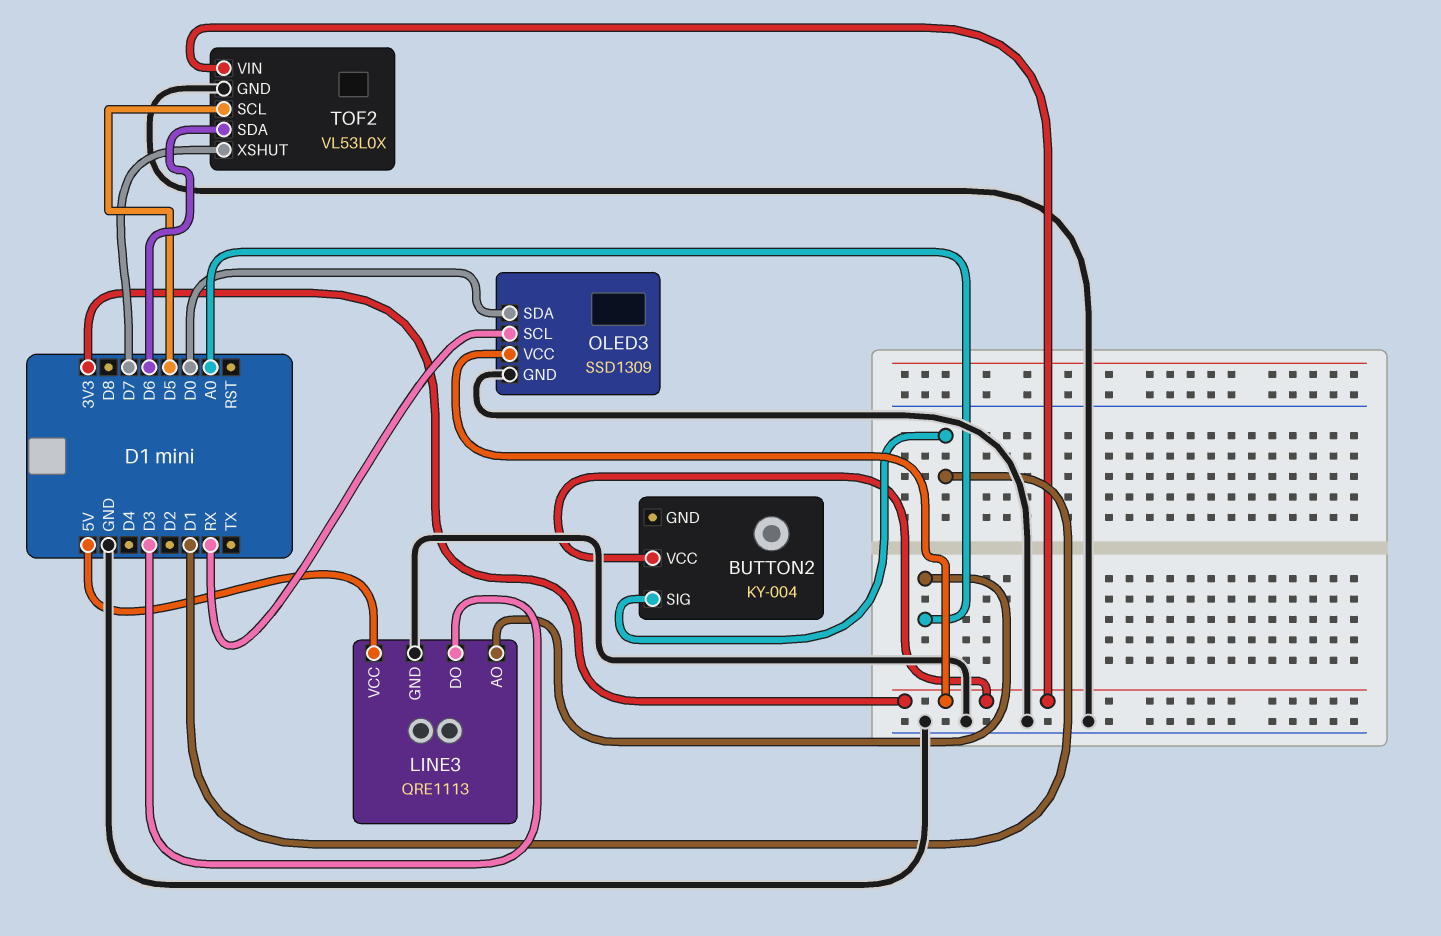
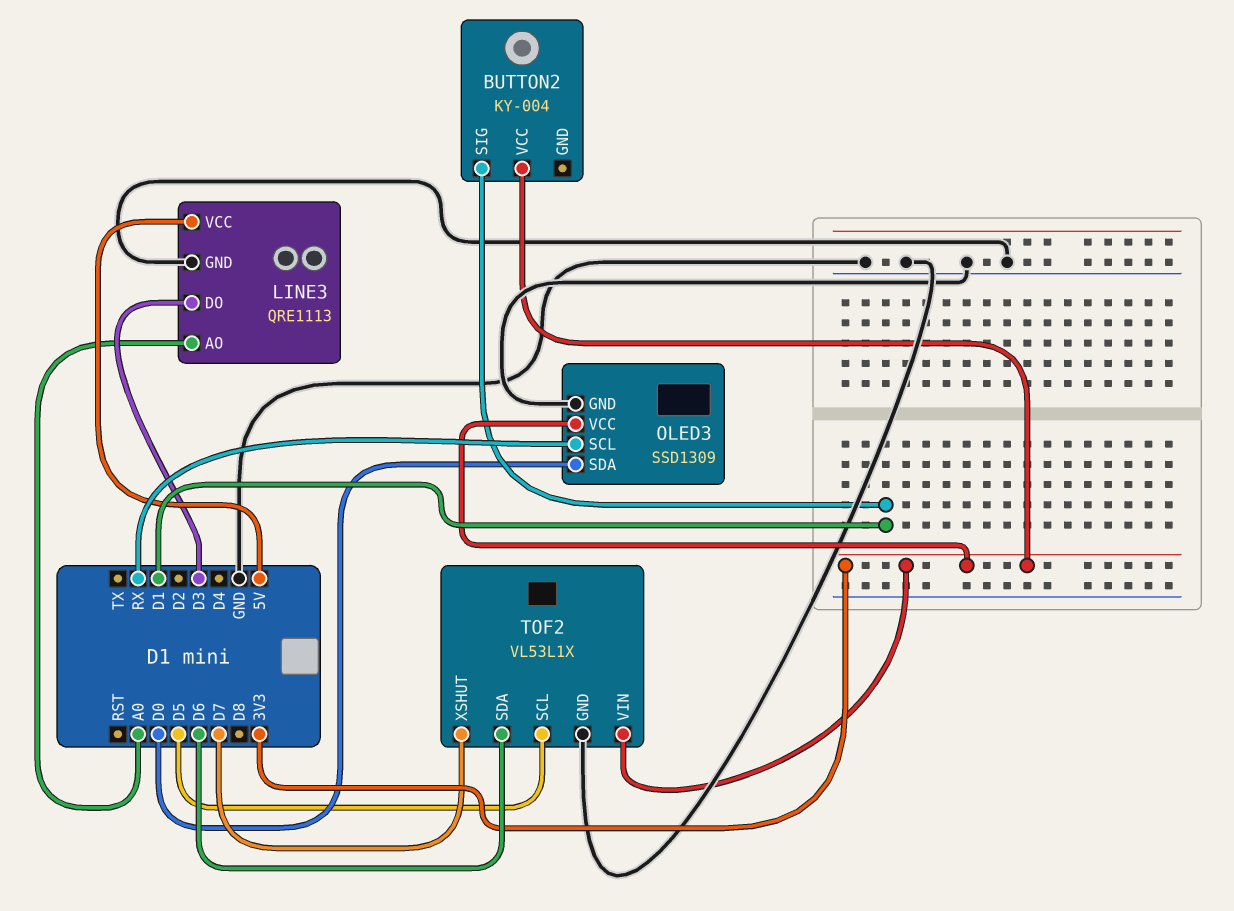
TOF2: VL53L0X -> VL53L1X

